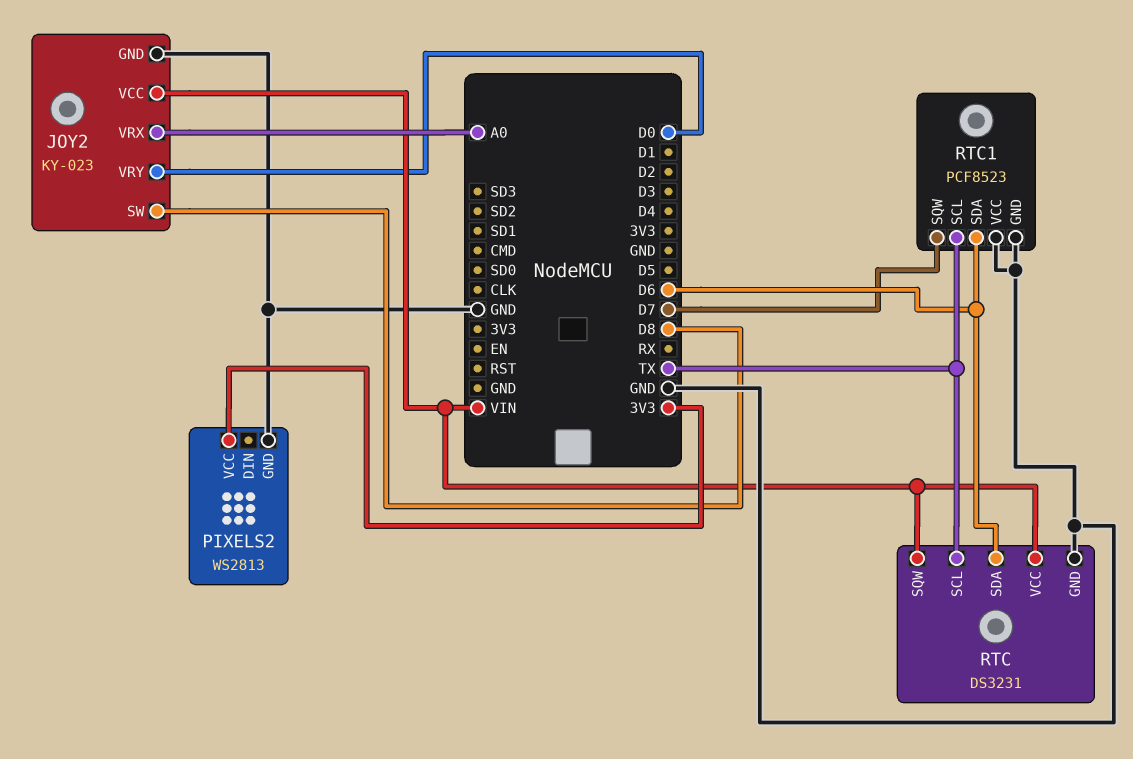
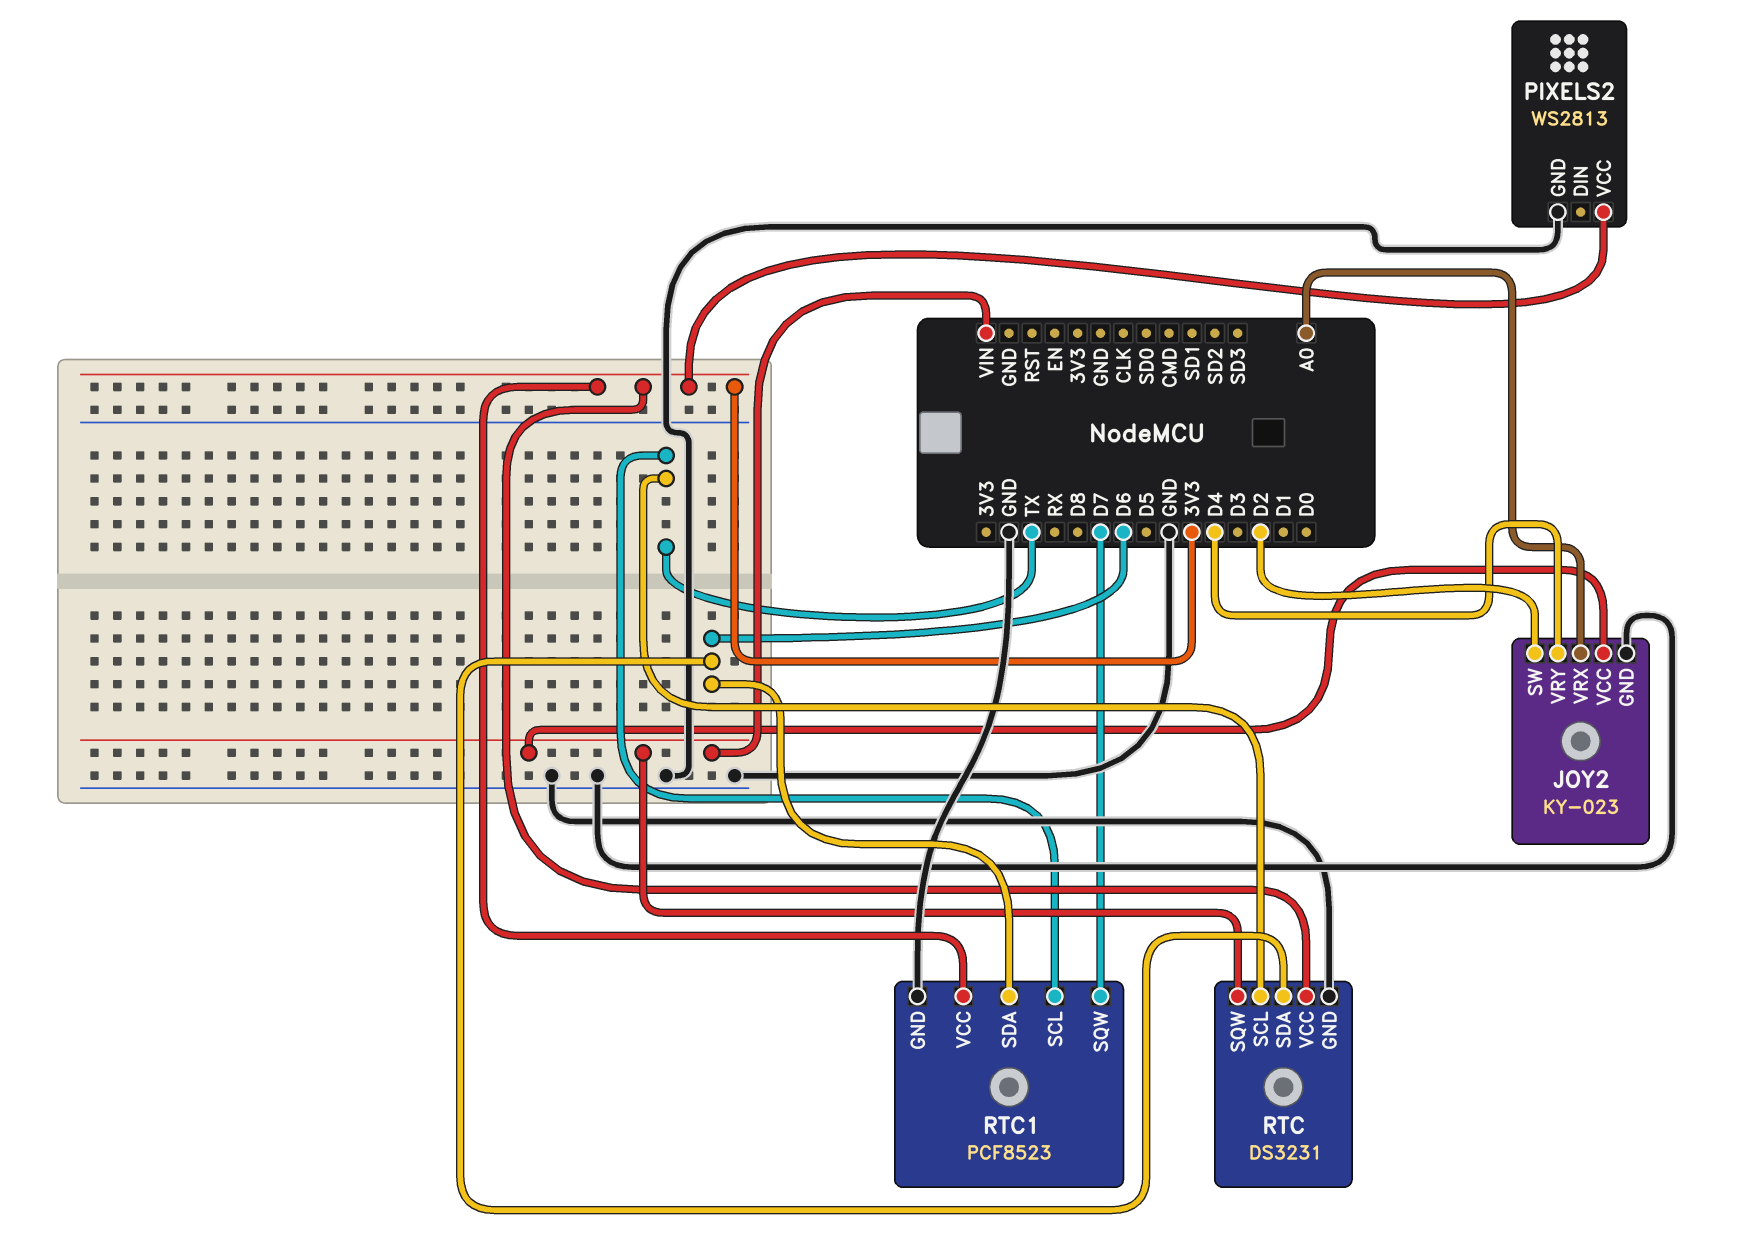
JOY2 pin SW: D8 -> D2
JOY2 pin VRY: D0 -> D4
RTC pin VCC: VIN -> 3V3
RTC1 pin VCC: GND -> 3V3

